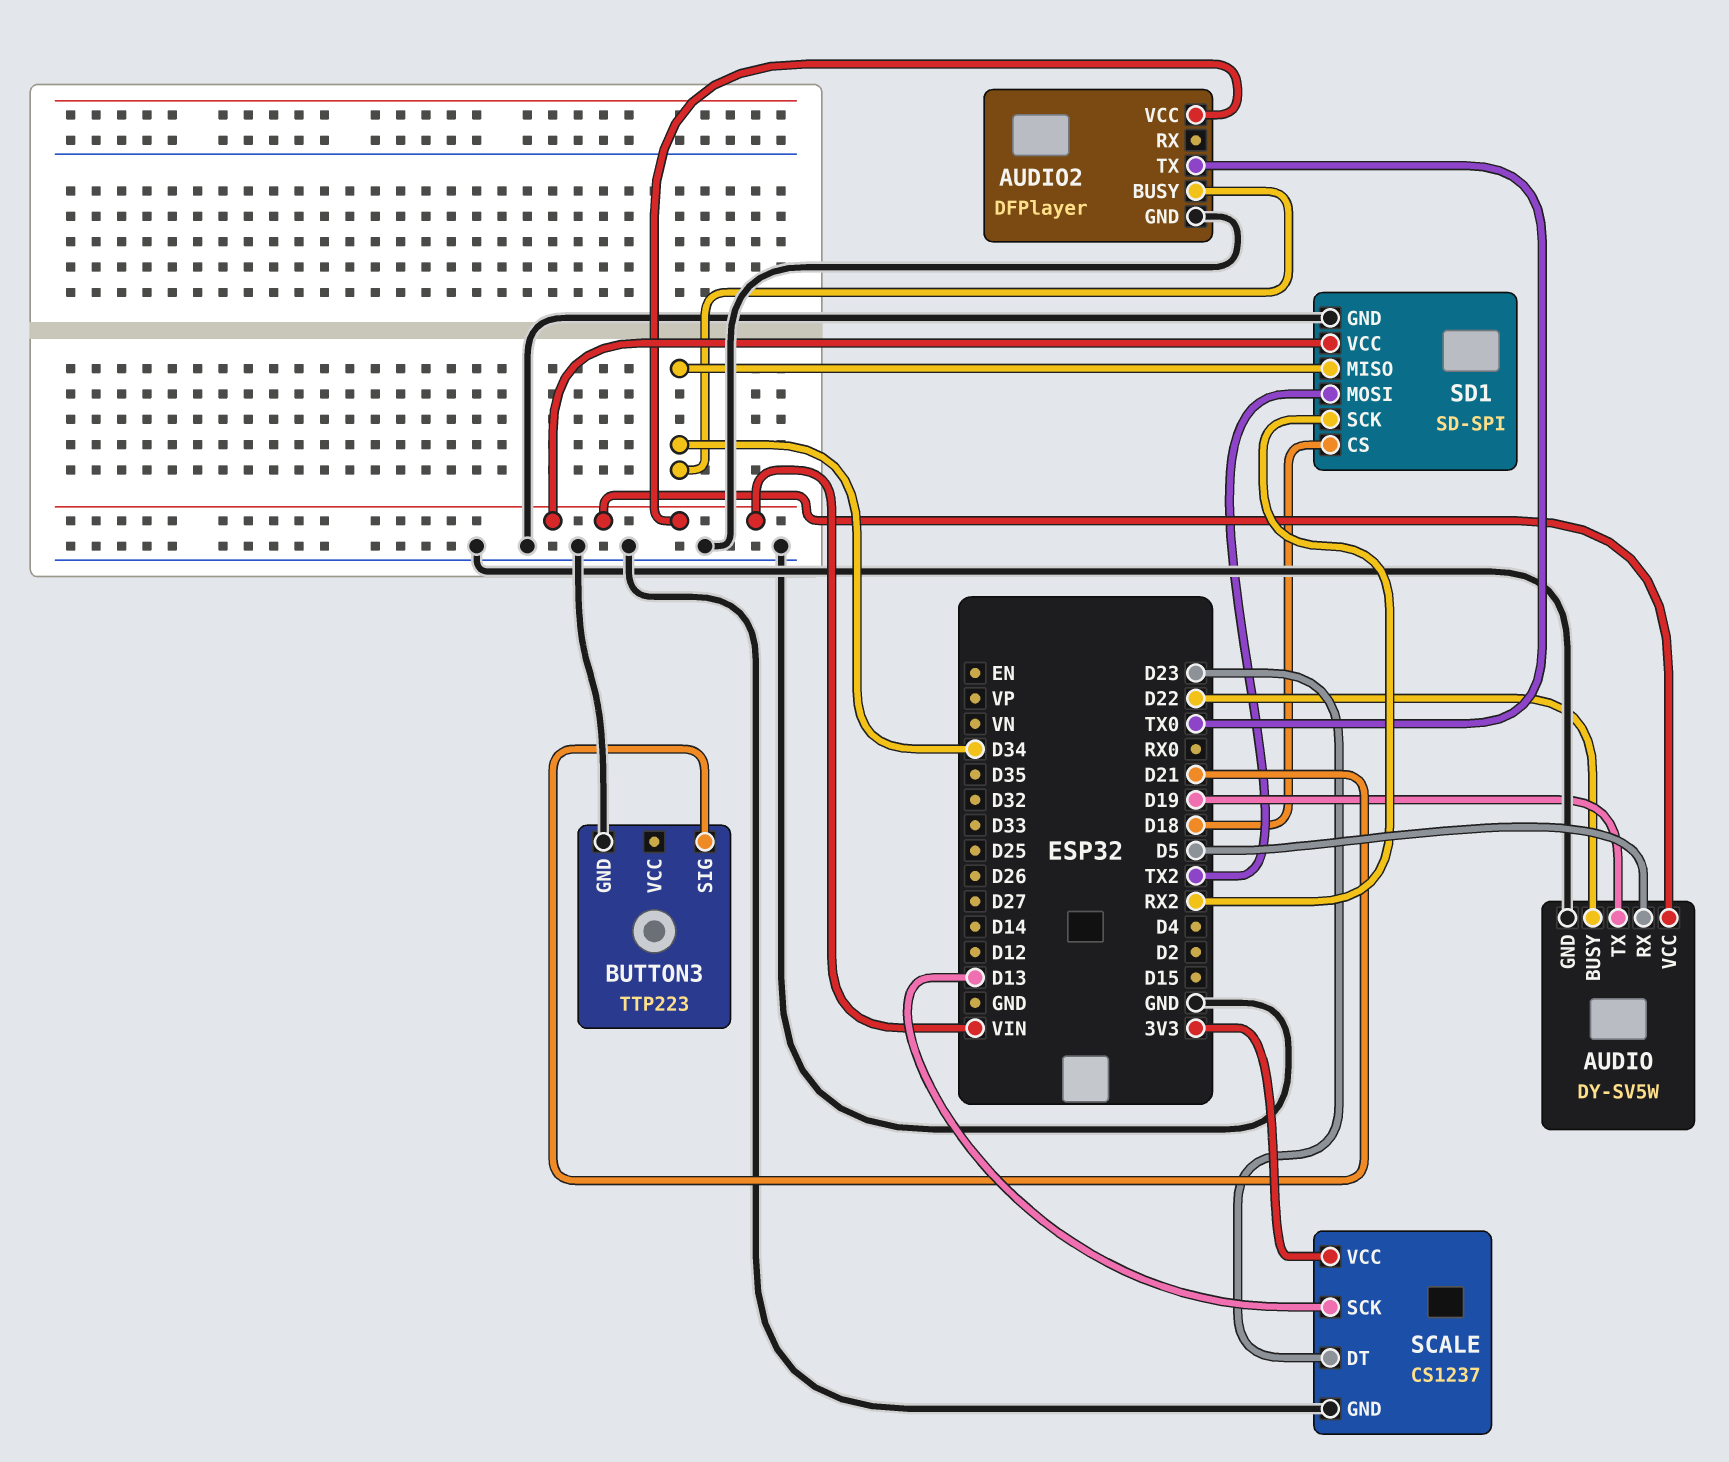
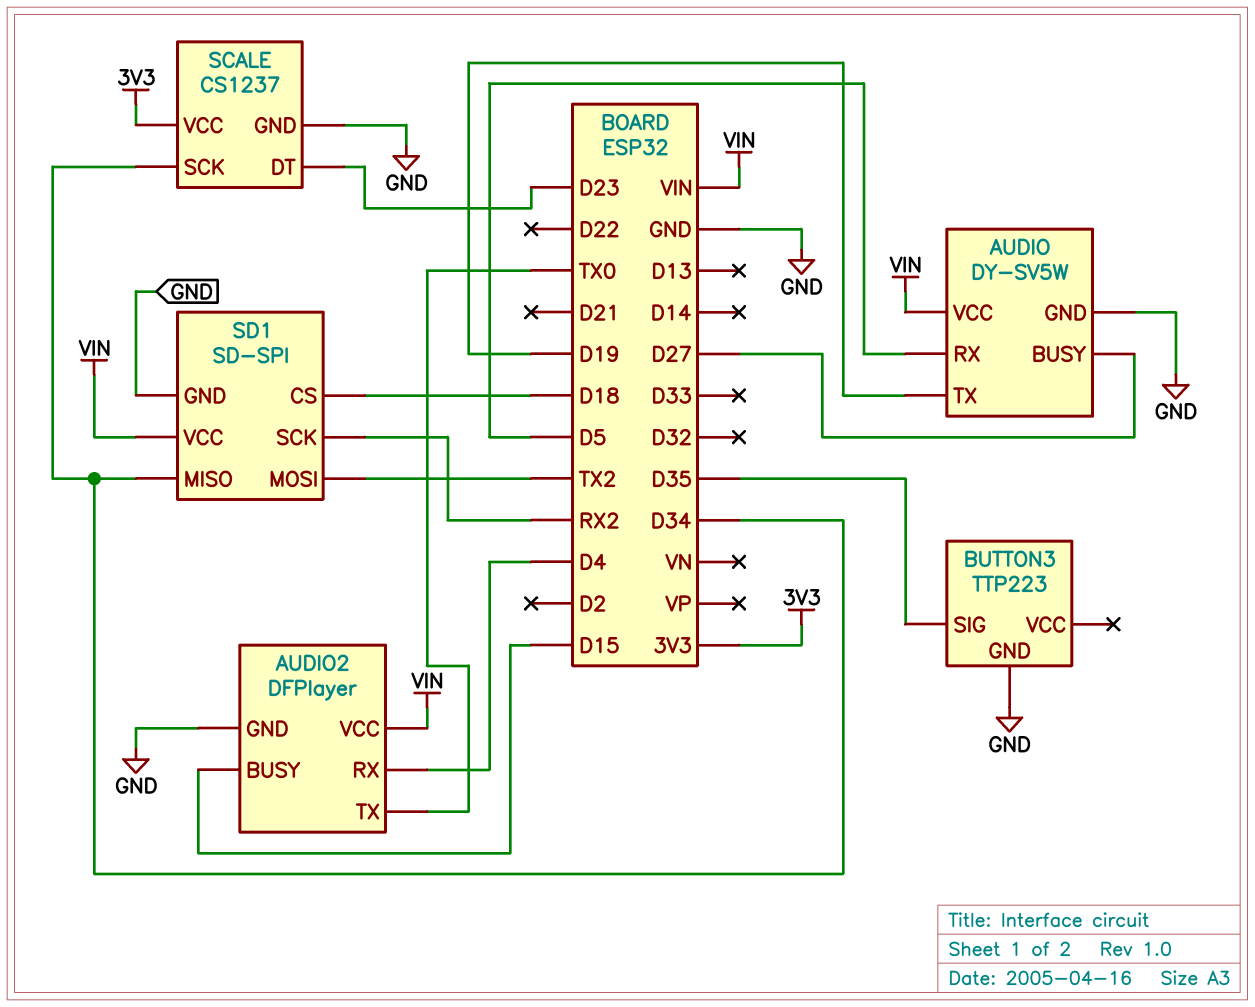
AUDIO pin BUSY: D22 -> D27
AUDIO2 pin BUSY: D34 -> D15
AUDIO2 pin RX: none -> D4
BUTTON3 pin SIG: D21 -> D35
SCALE pin SCK: D13 -> D34

